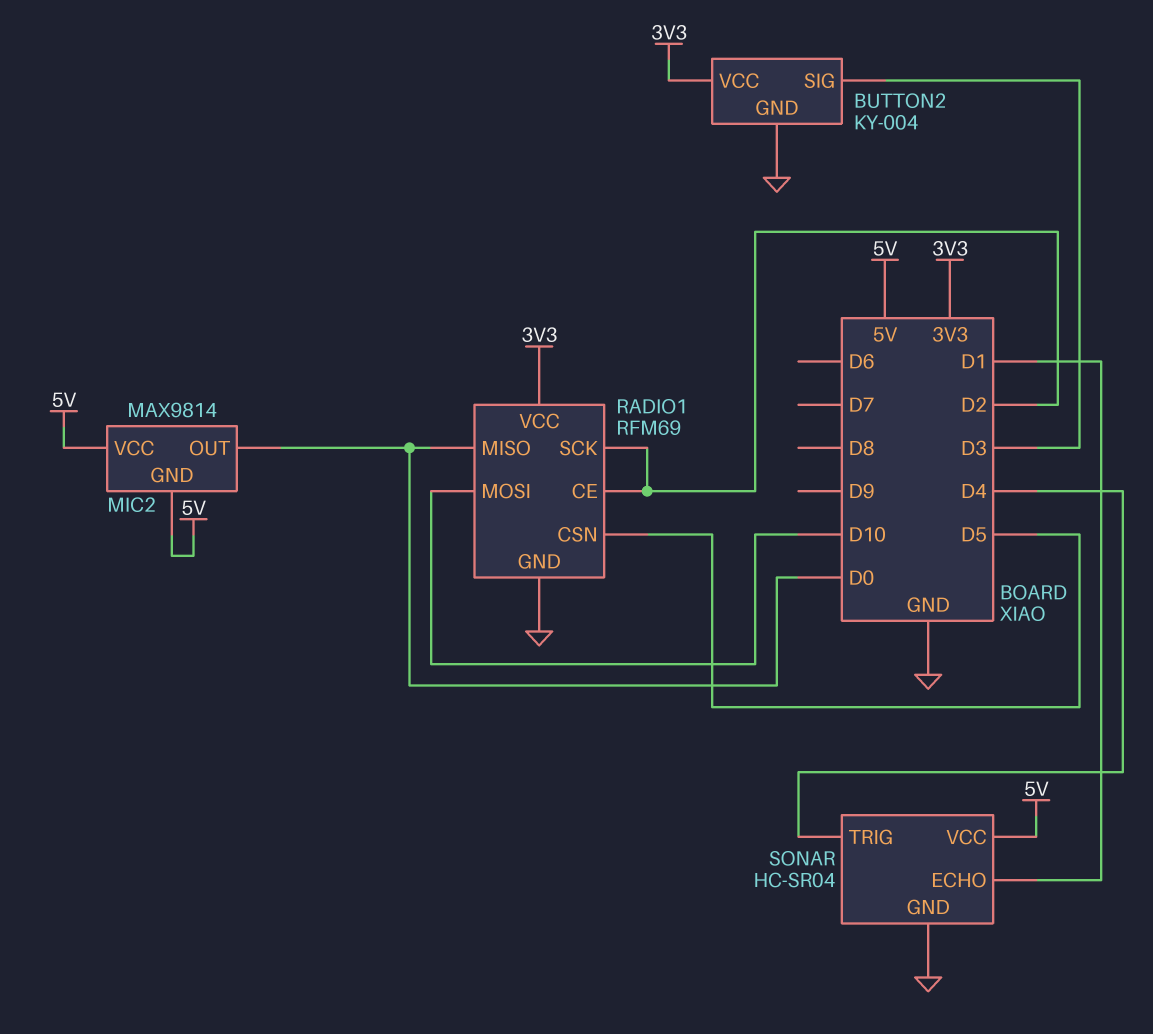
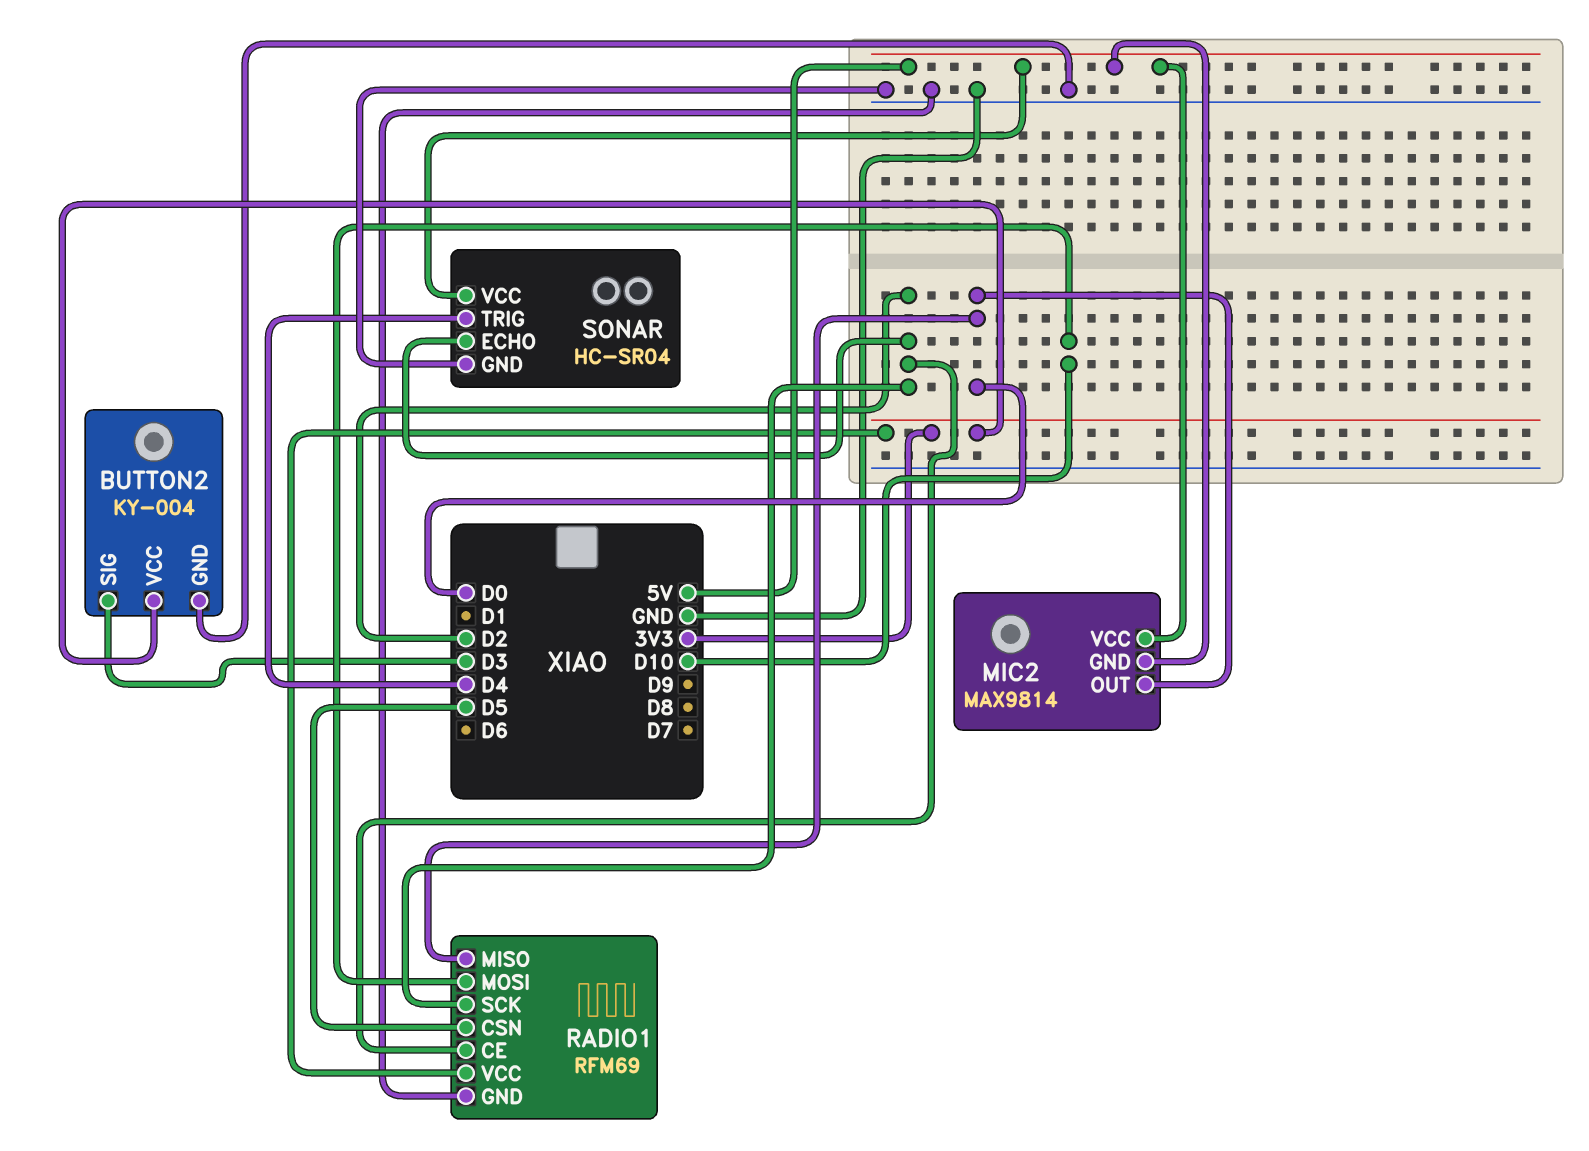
SONAR pin ECHO: D1 -> D2

